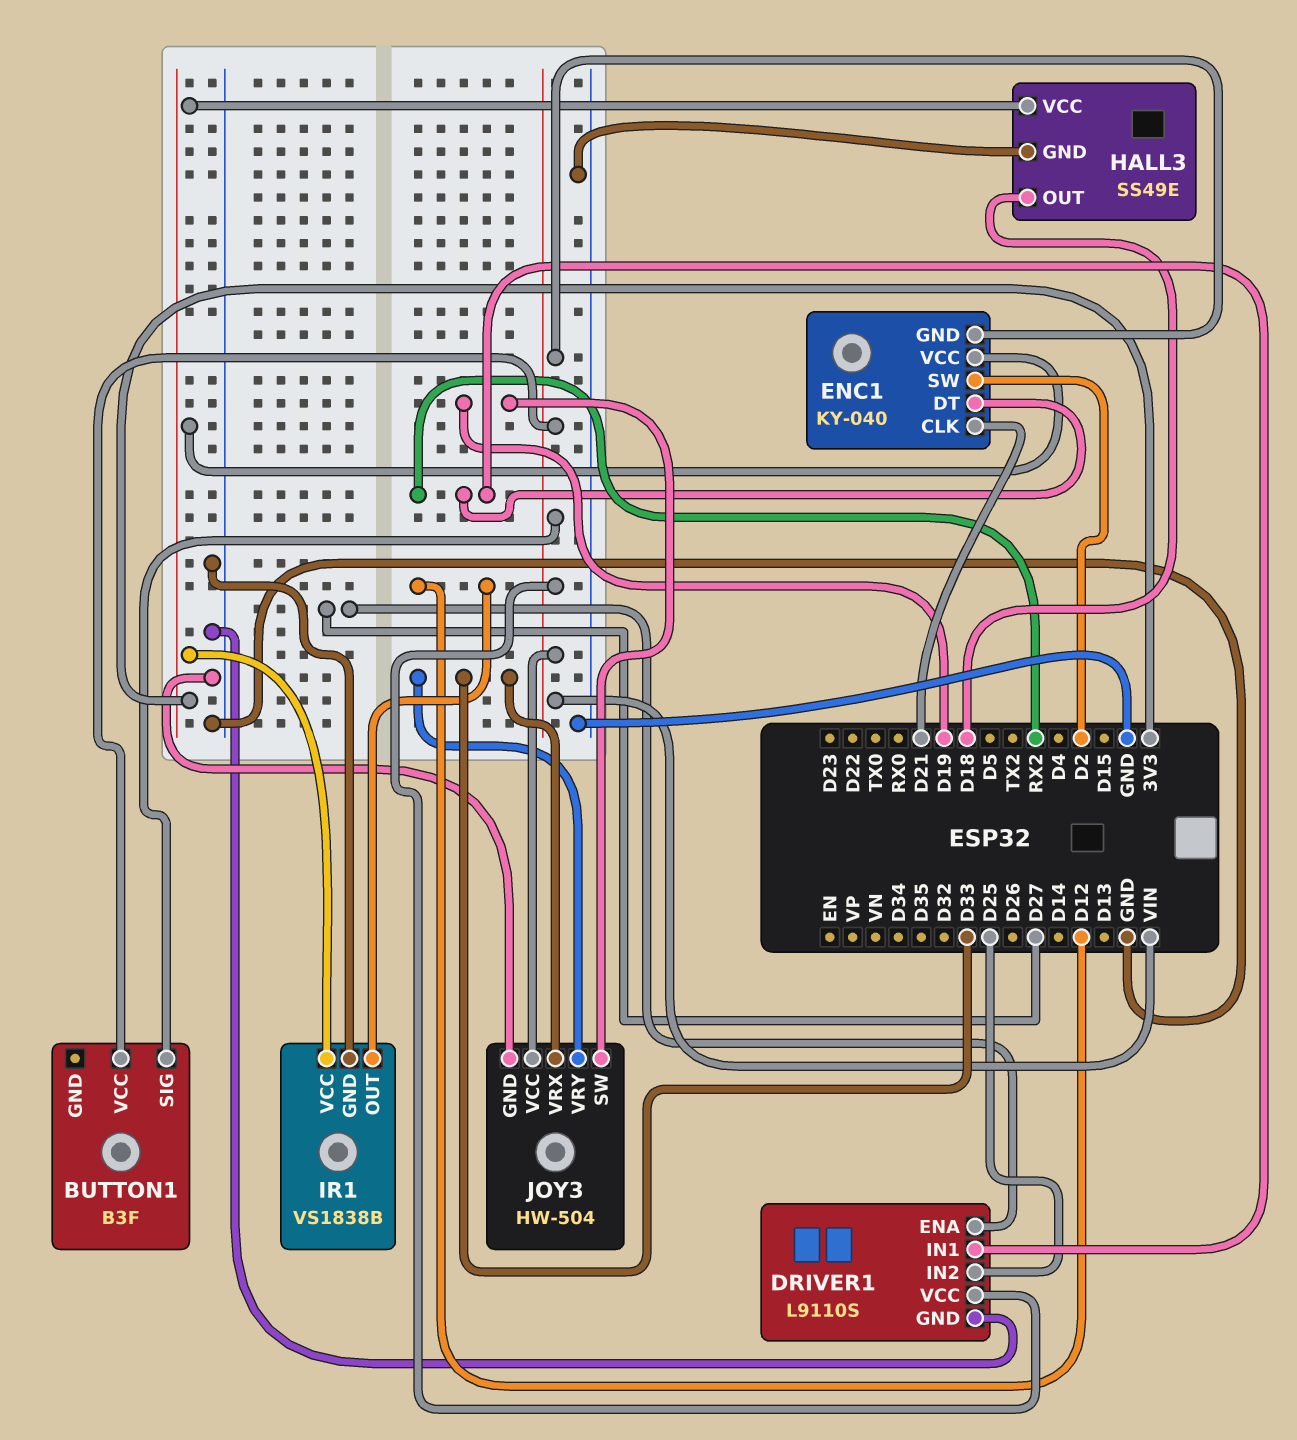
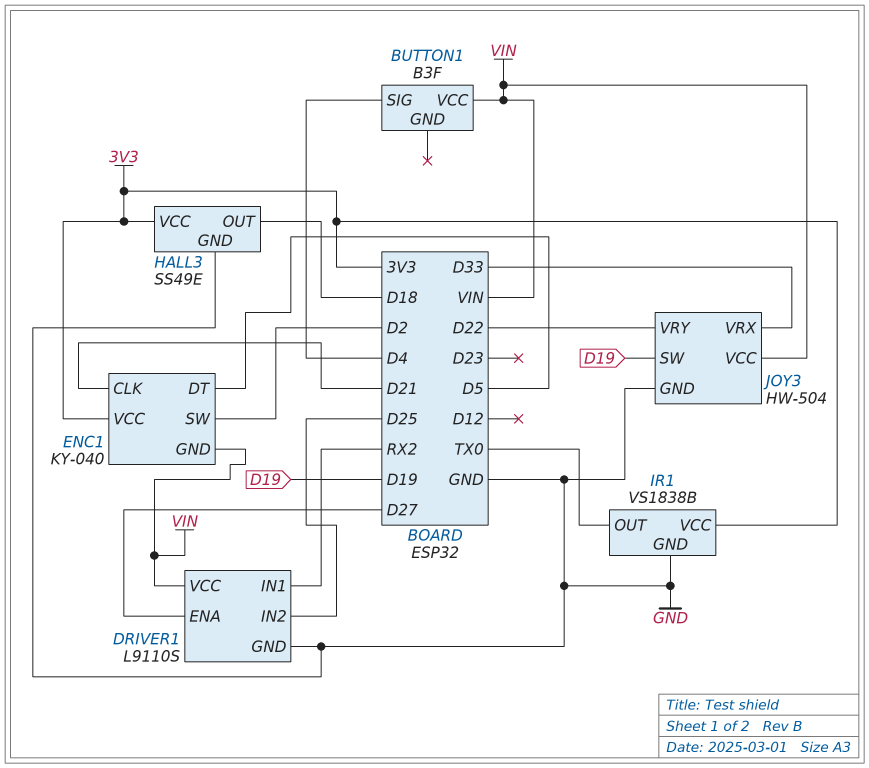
BUTTON1 pin SIG: VIN -> D4
ENC1 pin DT: RX2 -> D5
IR1 pin OUT: D12 -> TX0
JOY3 pin VRY: D33 -> D22

